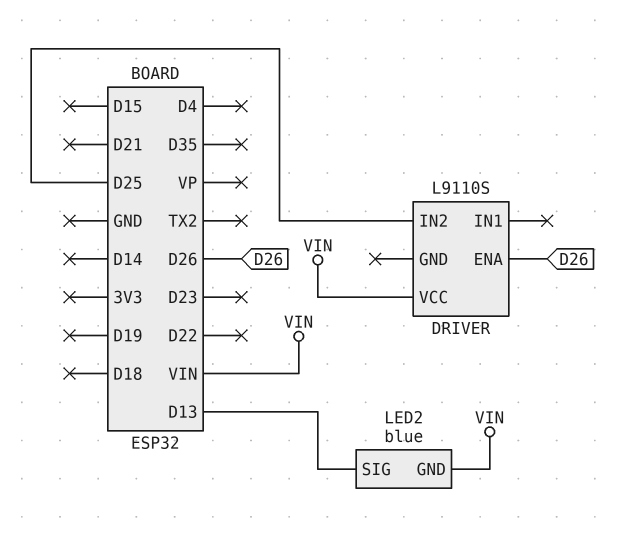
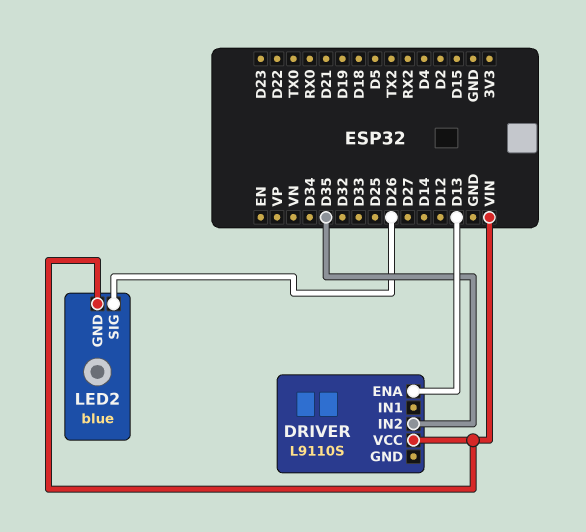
DRIVER pin ENA: D26 -> D13
DRIVER pin IN2: D25 -> D35
LED2 pin SIG: D13 -> D26

